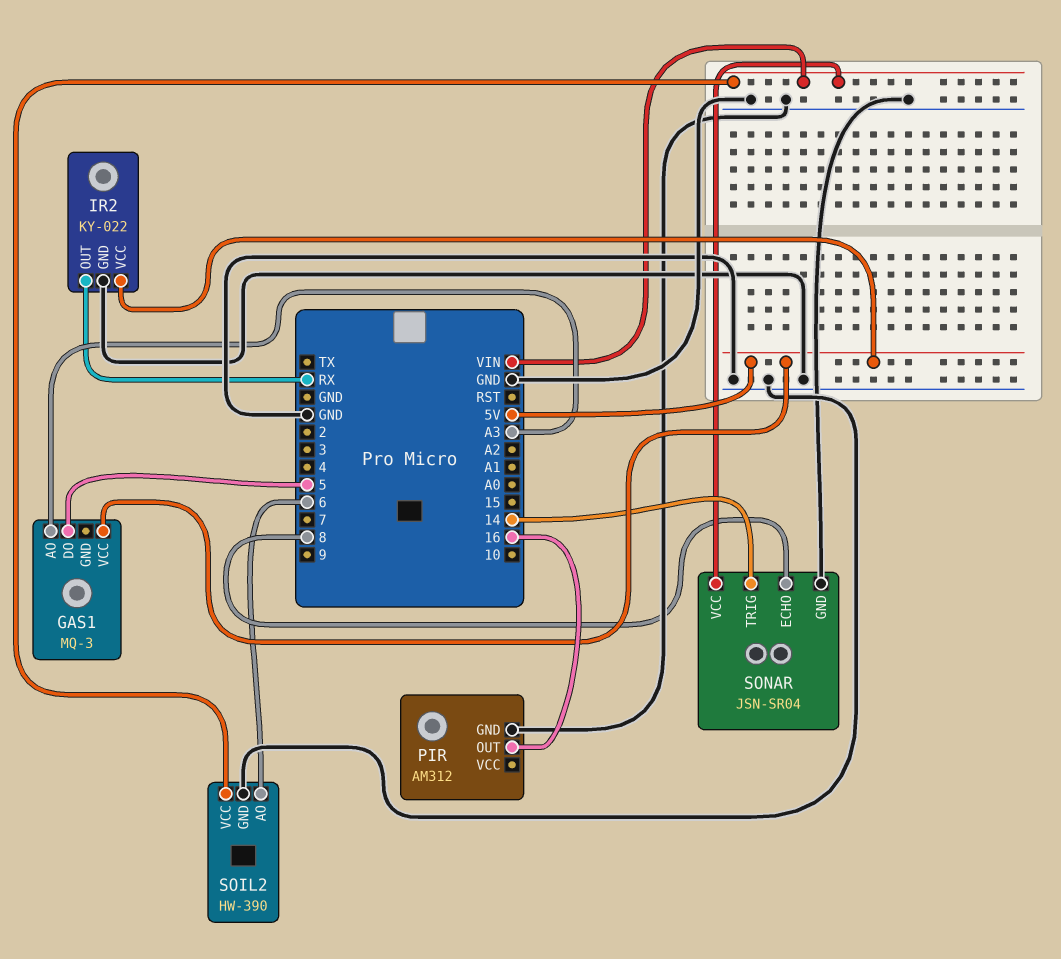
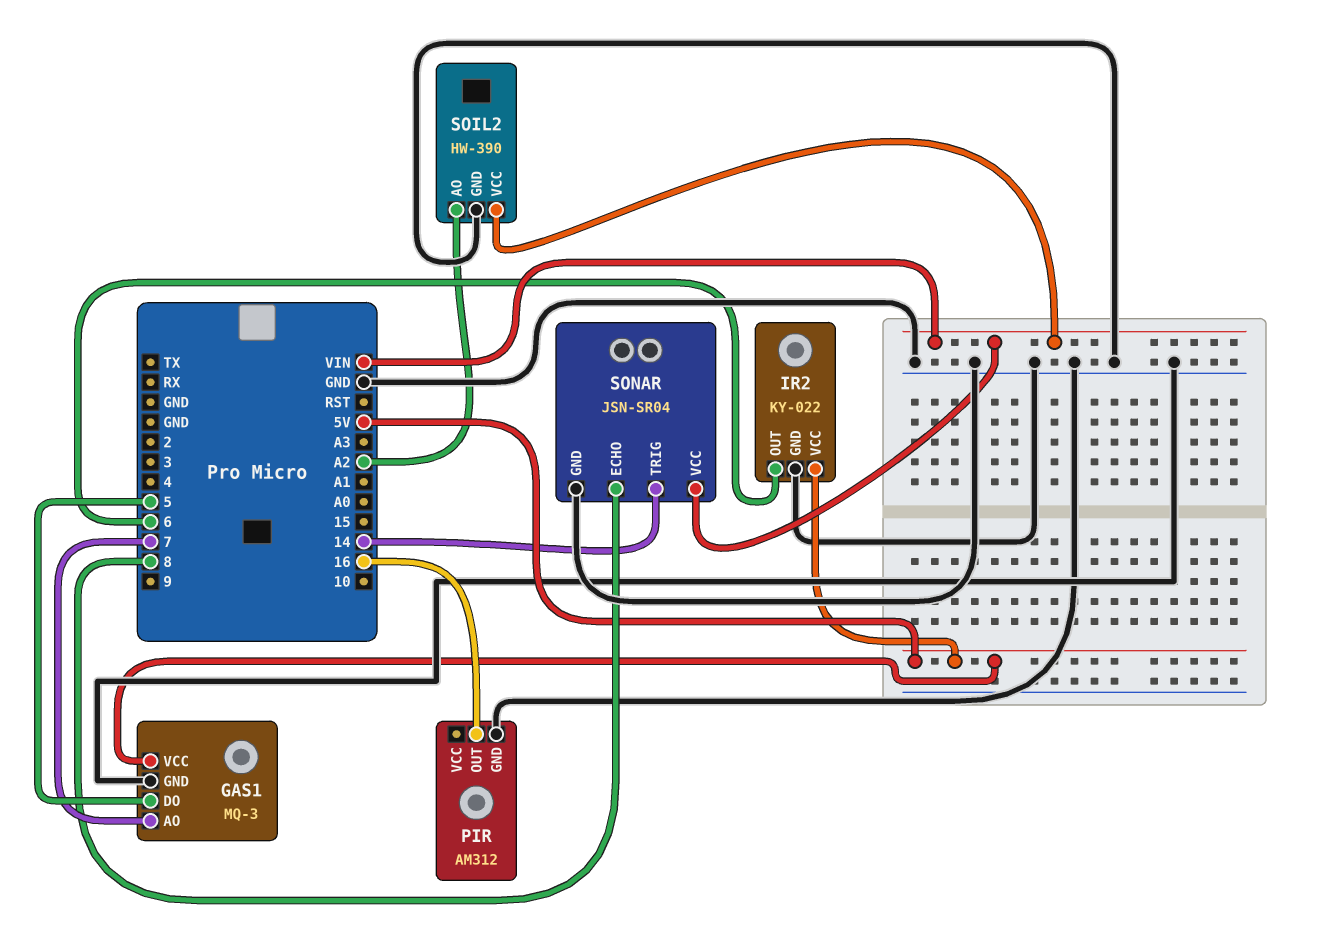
GAS1 pin AO: A3 -> 7
GAS1 pin GND: none -> GND
IR2 pin OUT: RX -> 6
SOIL2 pin AO: 6 -> A2

